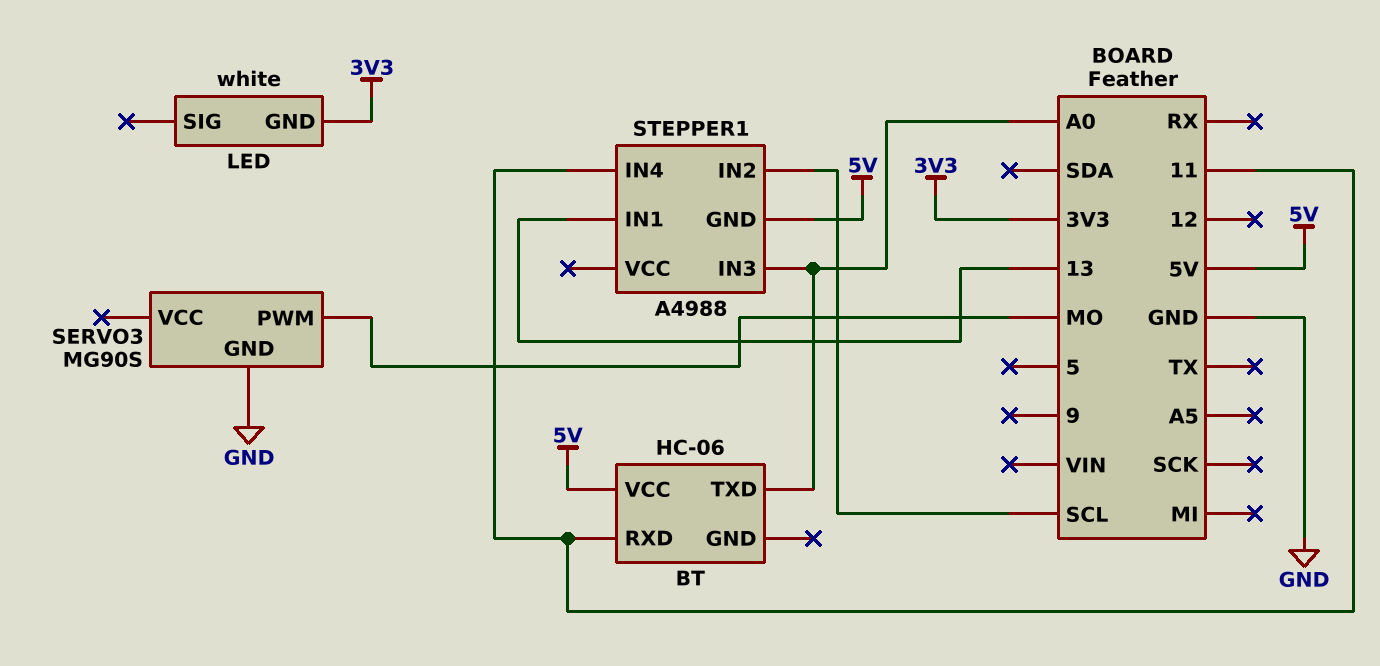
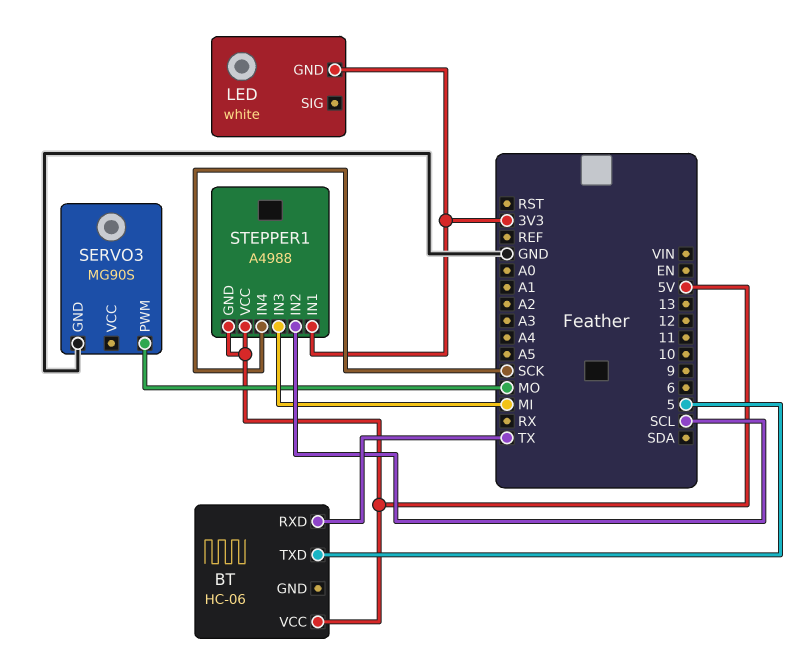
BT pin RXD: 11 -> TX
BT pin TXD: A0 -> 5
STEPPER1 pin IN1: 13 -> 3V3
STEPPER1 pin IN3: A0 -> MI
STEPPER1 pin IN4: 11 -> SCK
STEPPER1 pin VCC: none -> 5V

